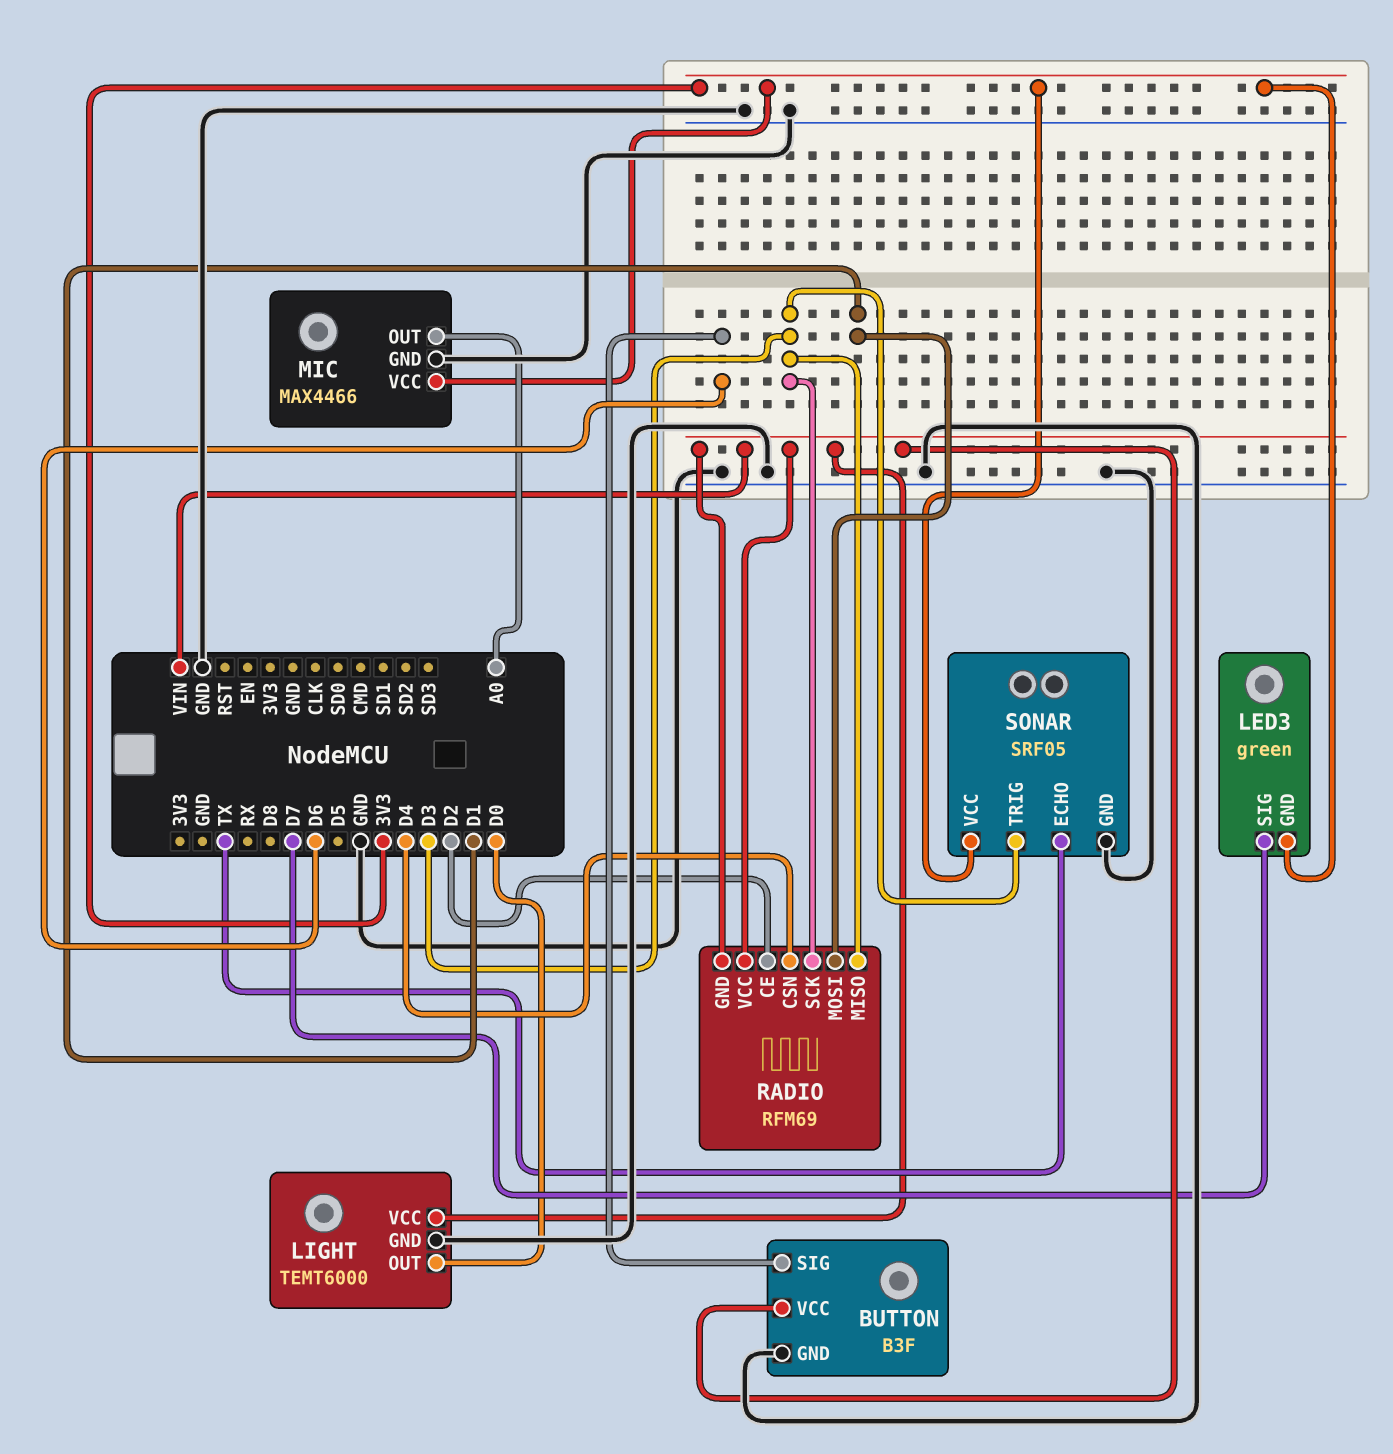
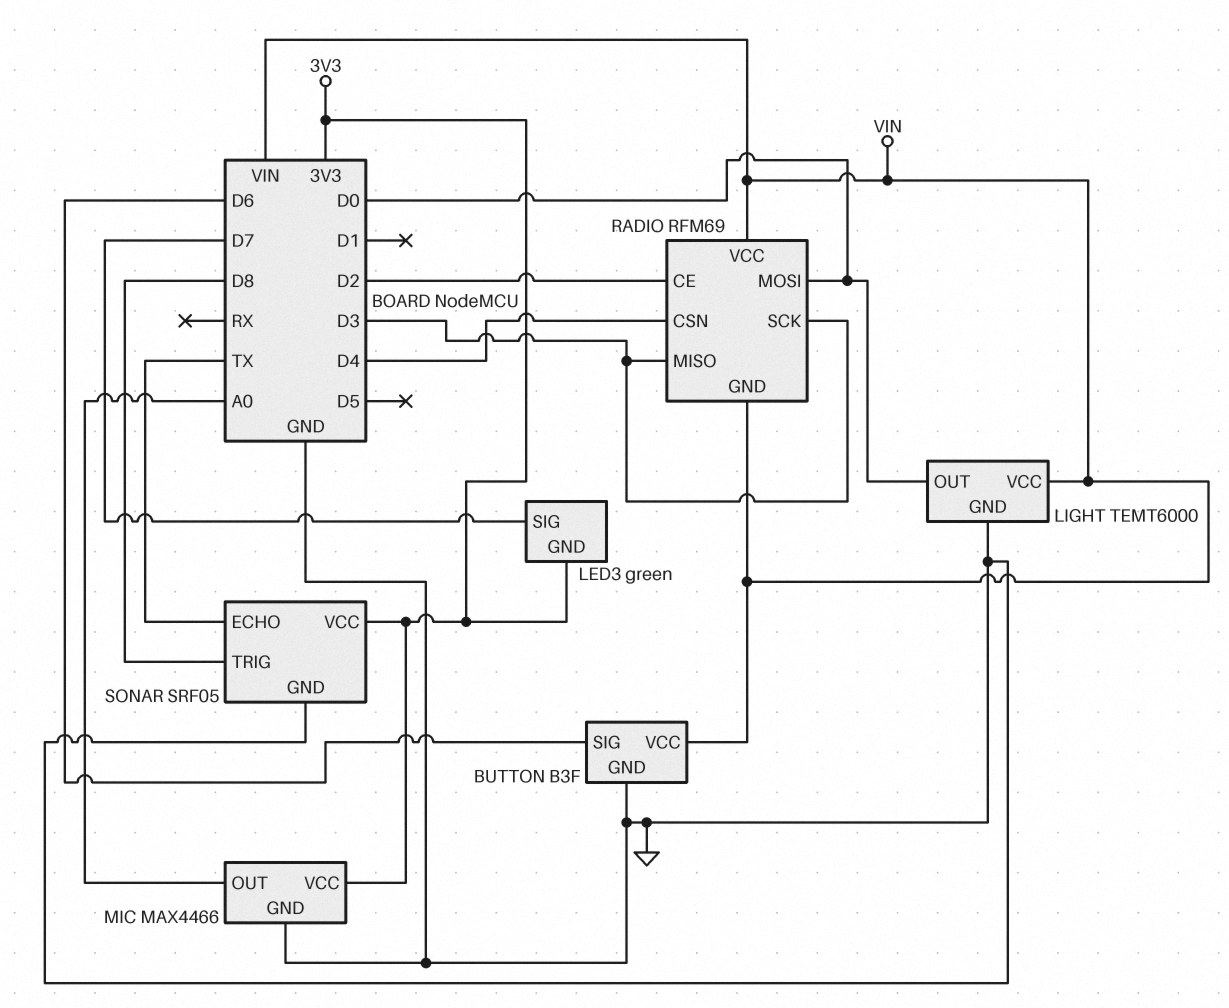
RADIO pin MOSI: D1 -> D0
SONAR pin TRIG: D3 -> D8

